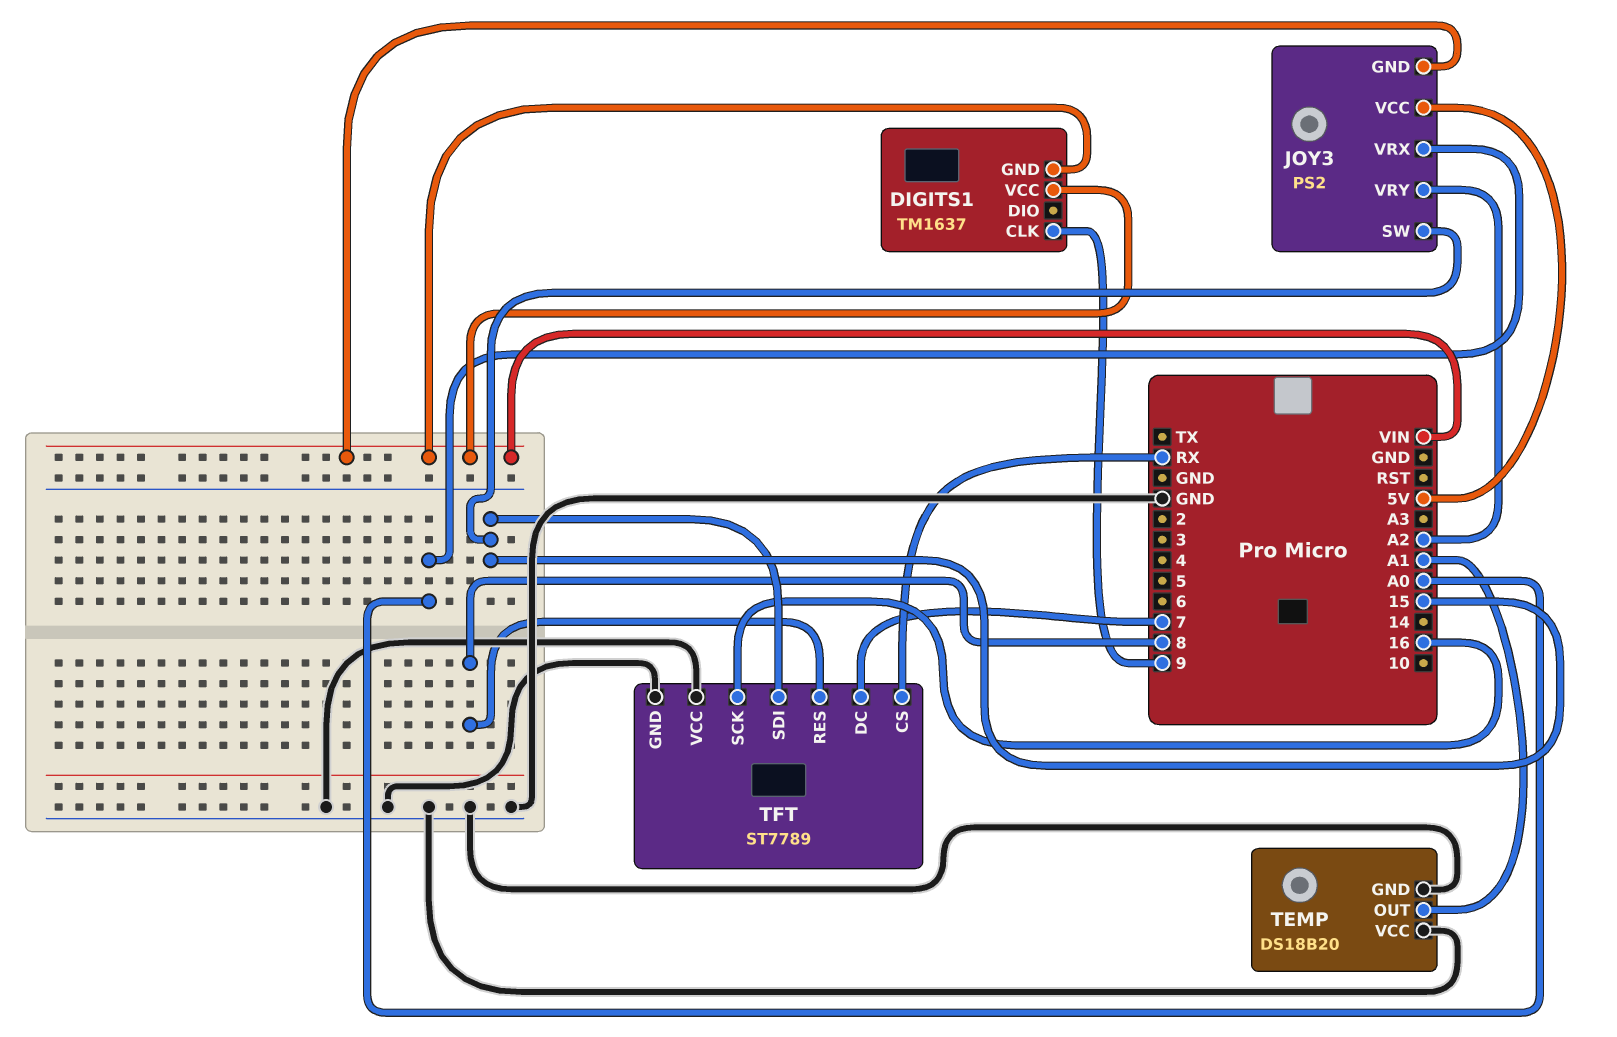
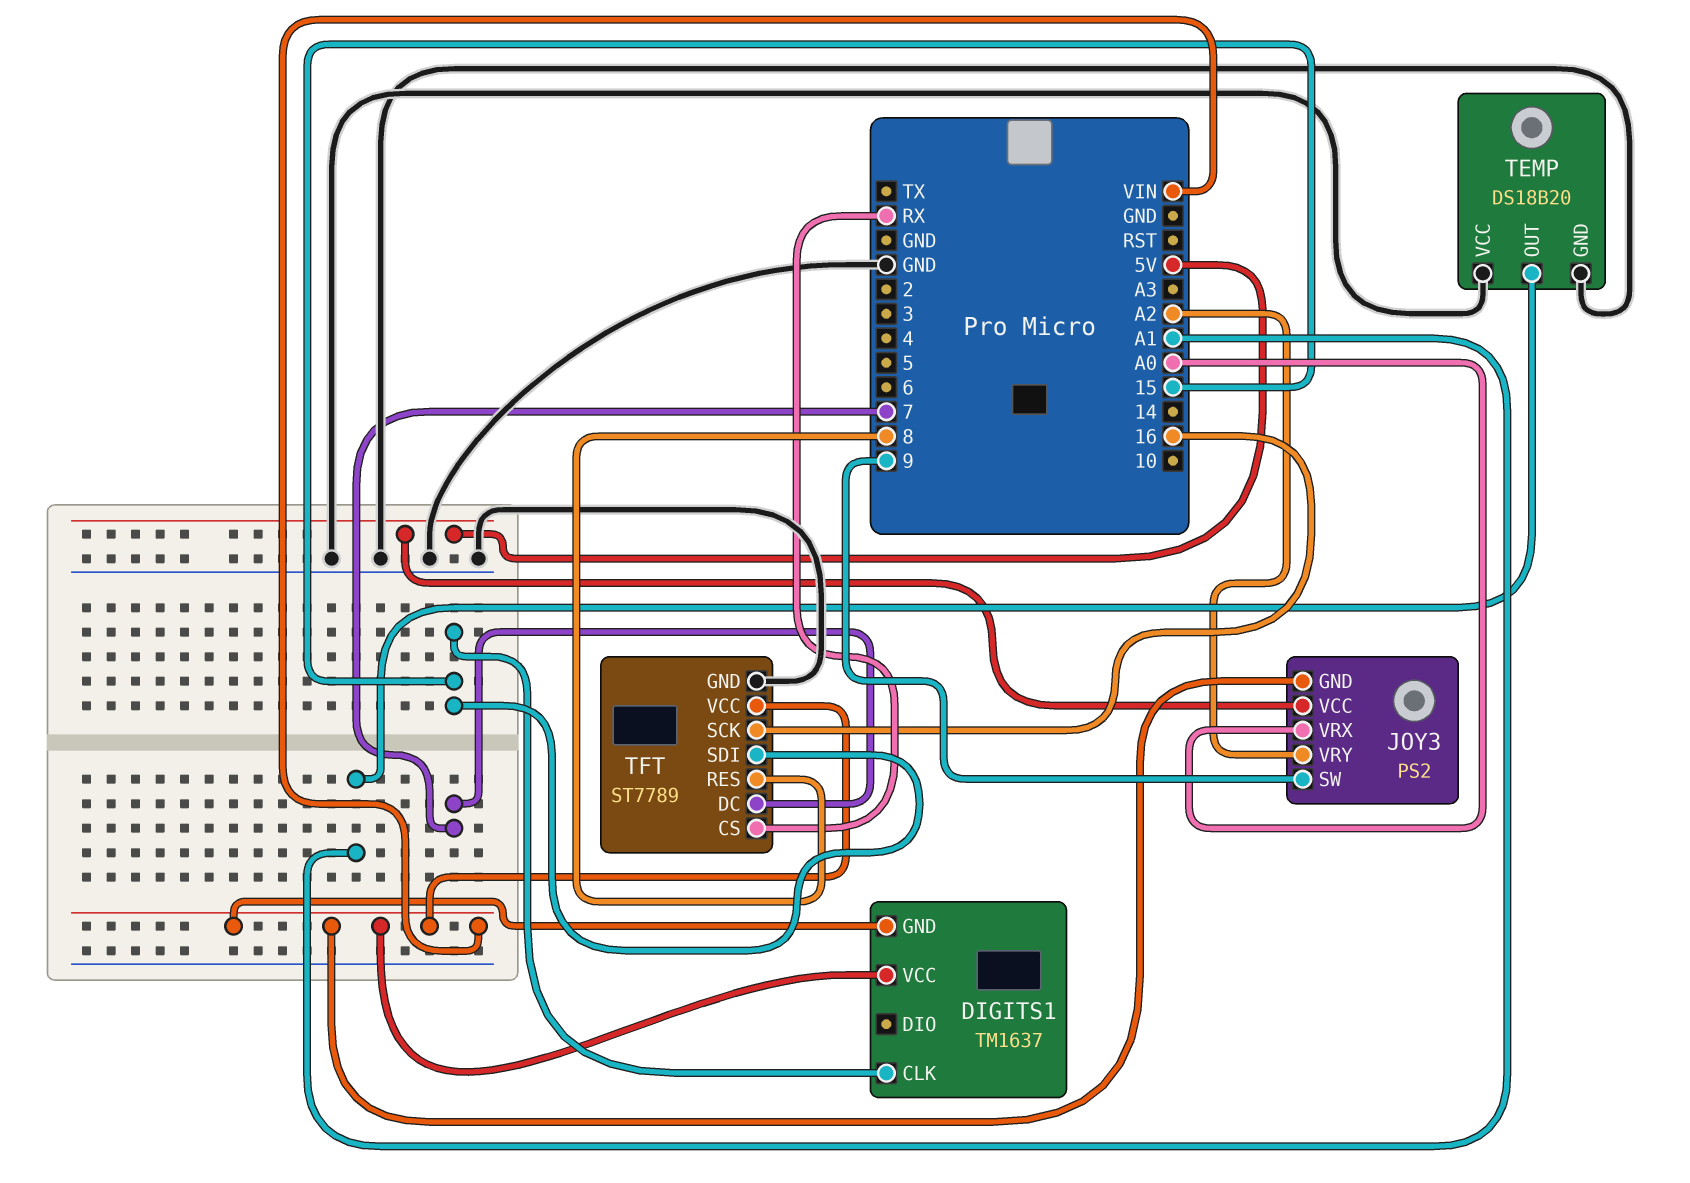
DIGITS1 pin CLK: 9 -> 15
JOY3 pin SW: 15 -> 9
TFT pin VCC: GND -> VIN

